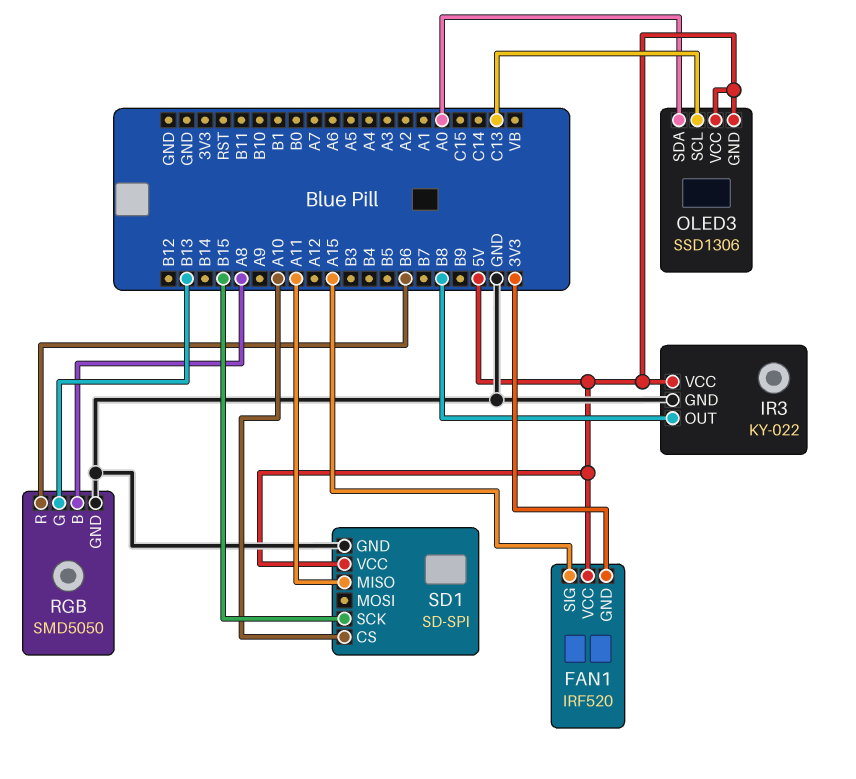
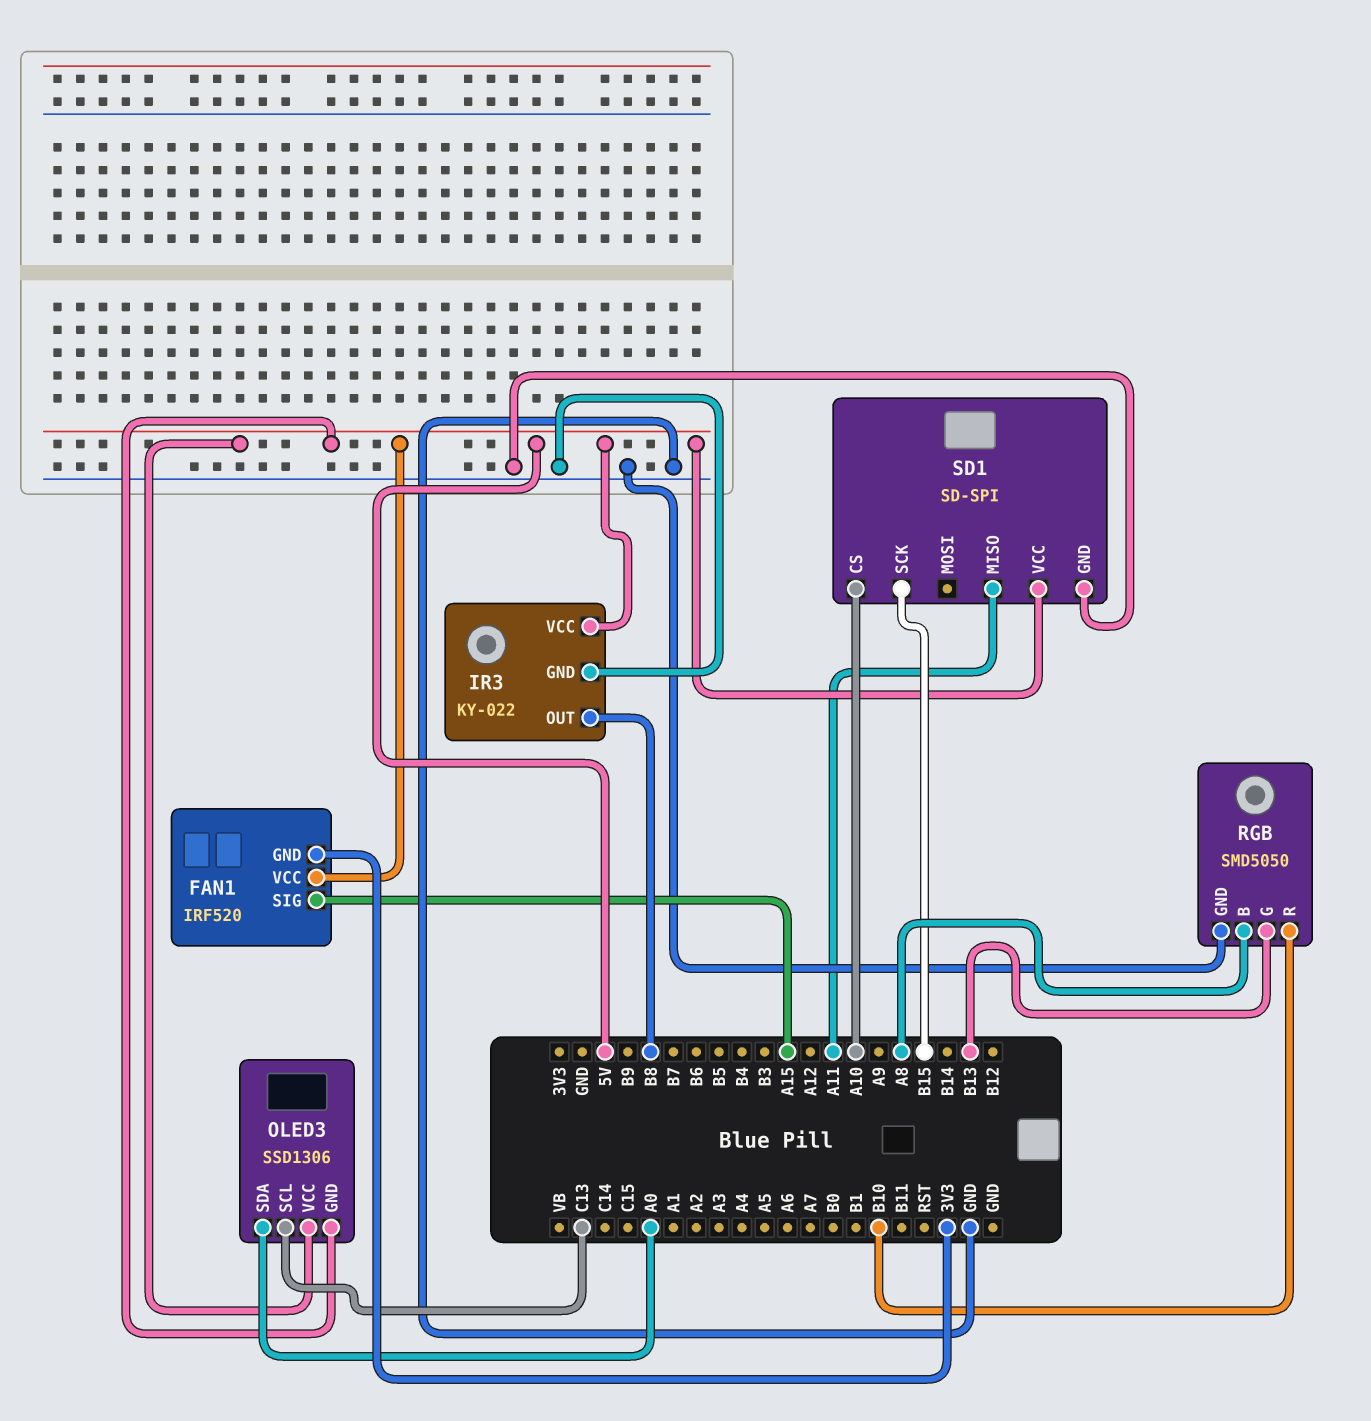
RGB pin R: B6 -> B10

